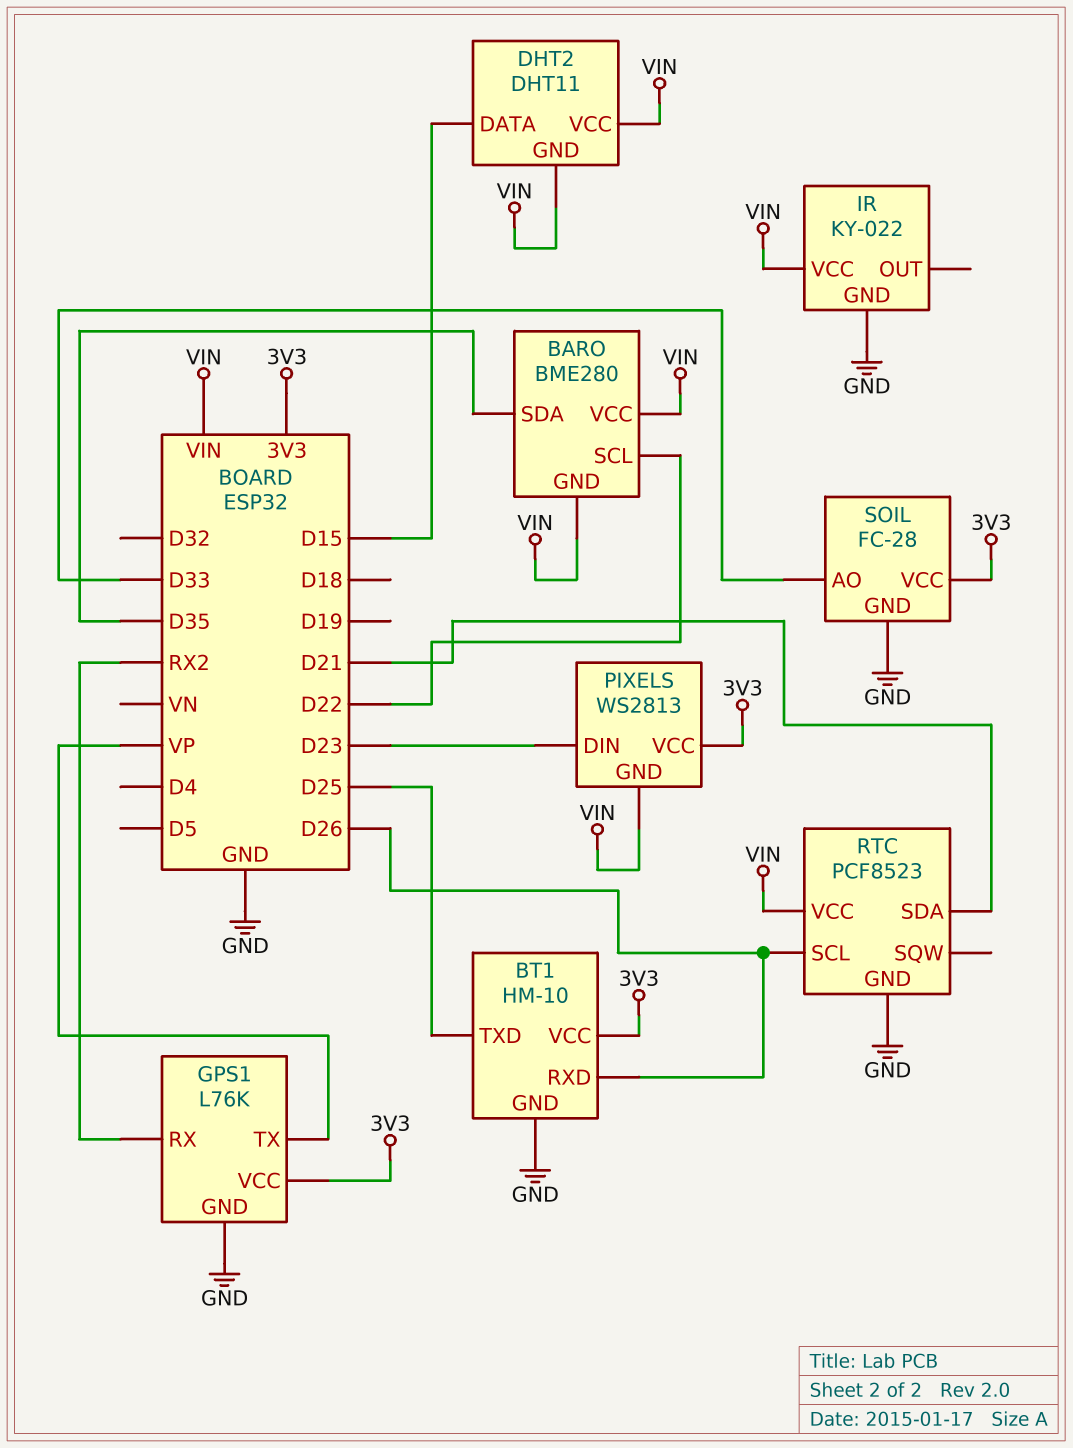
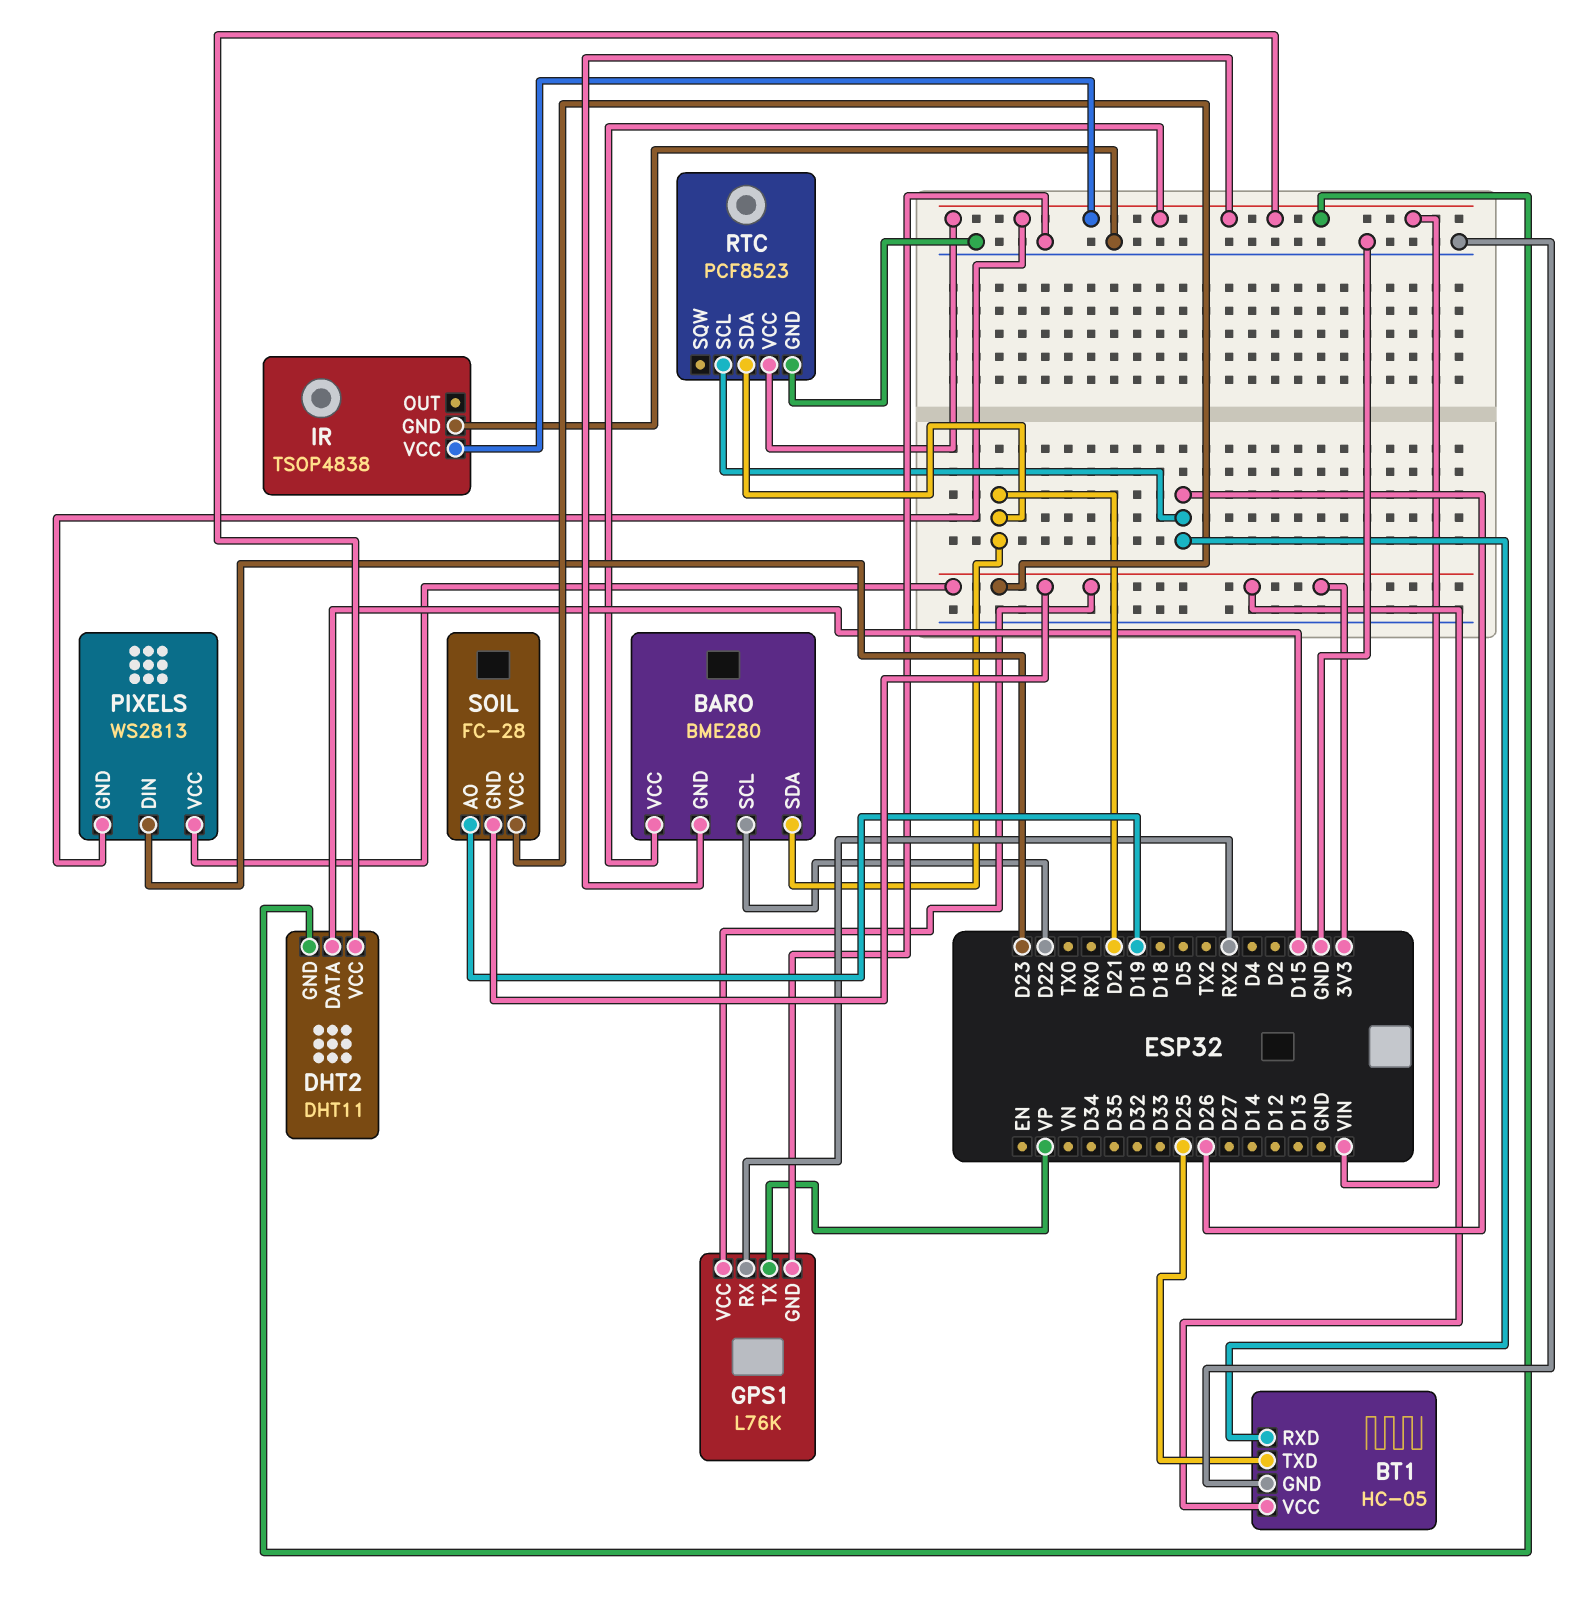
BARO pin SDA: D35 -> D21
BT1: HM-10 -> HC-05
IR: KY-022 -> TSOP4838
SOIL pin AO: D33 -> D19
SOIL pin GND: GND -> 3V3

